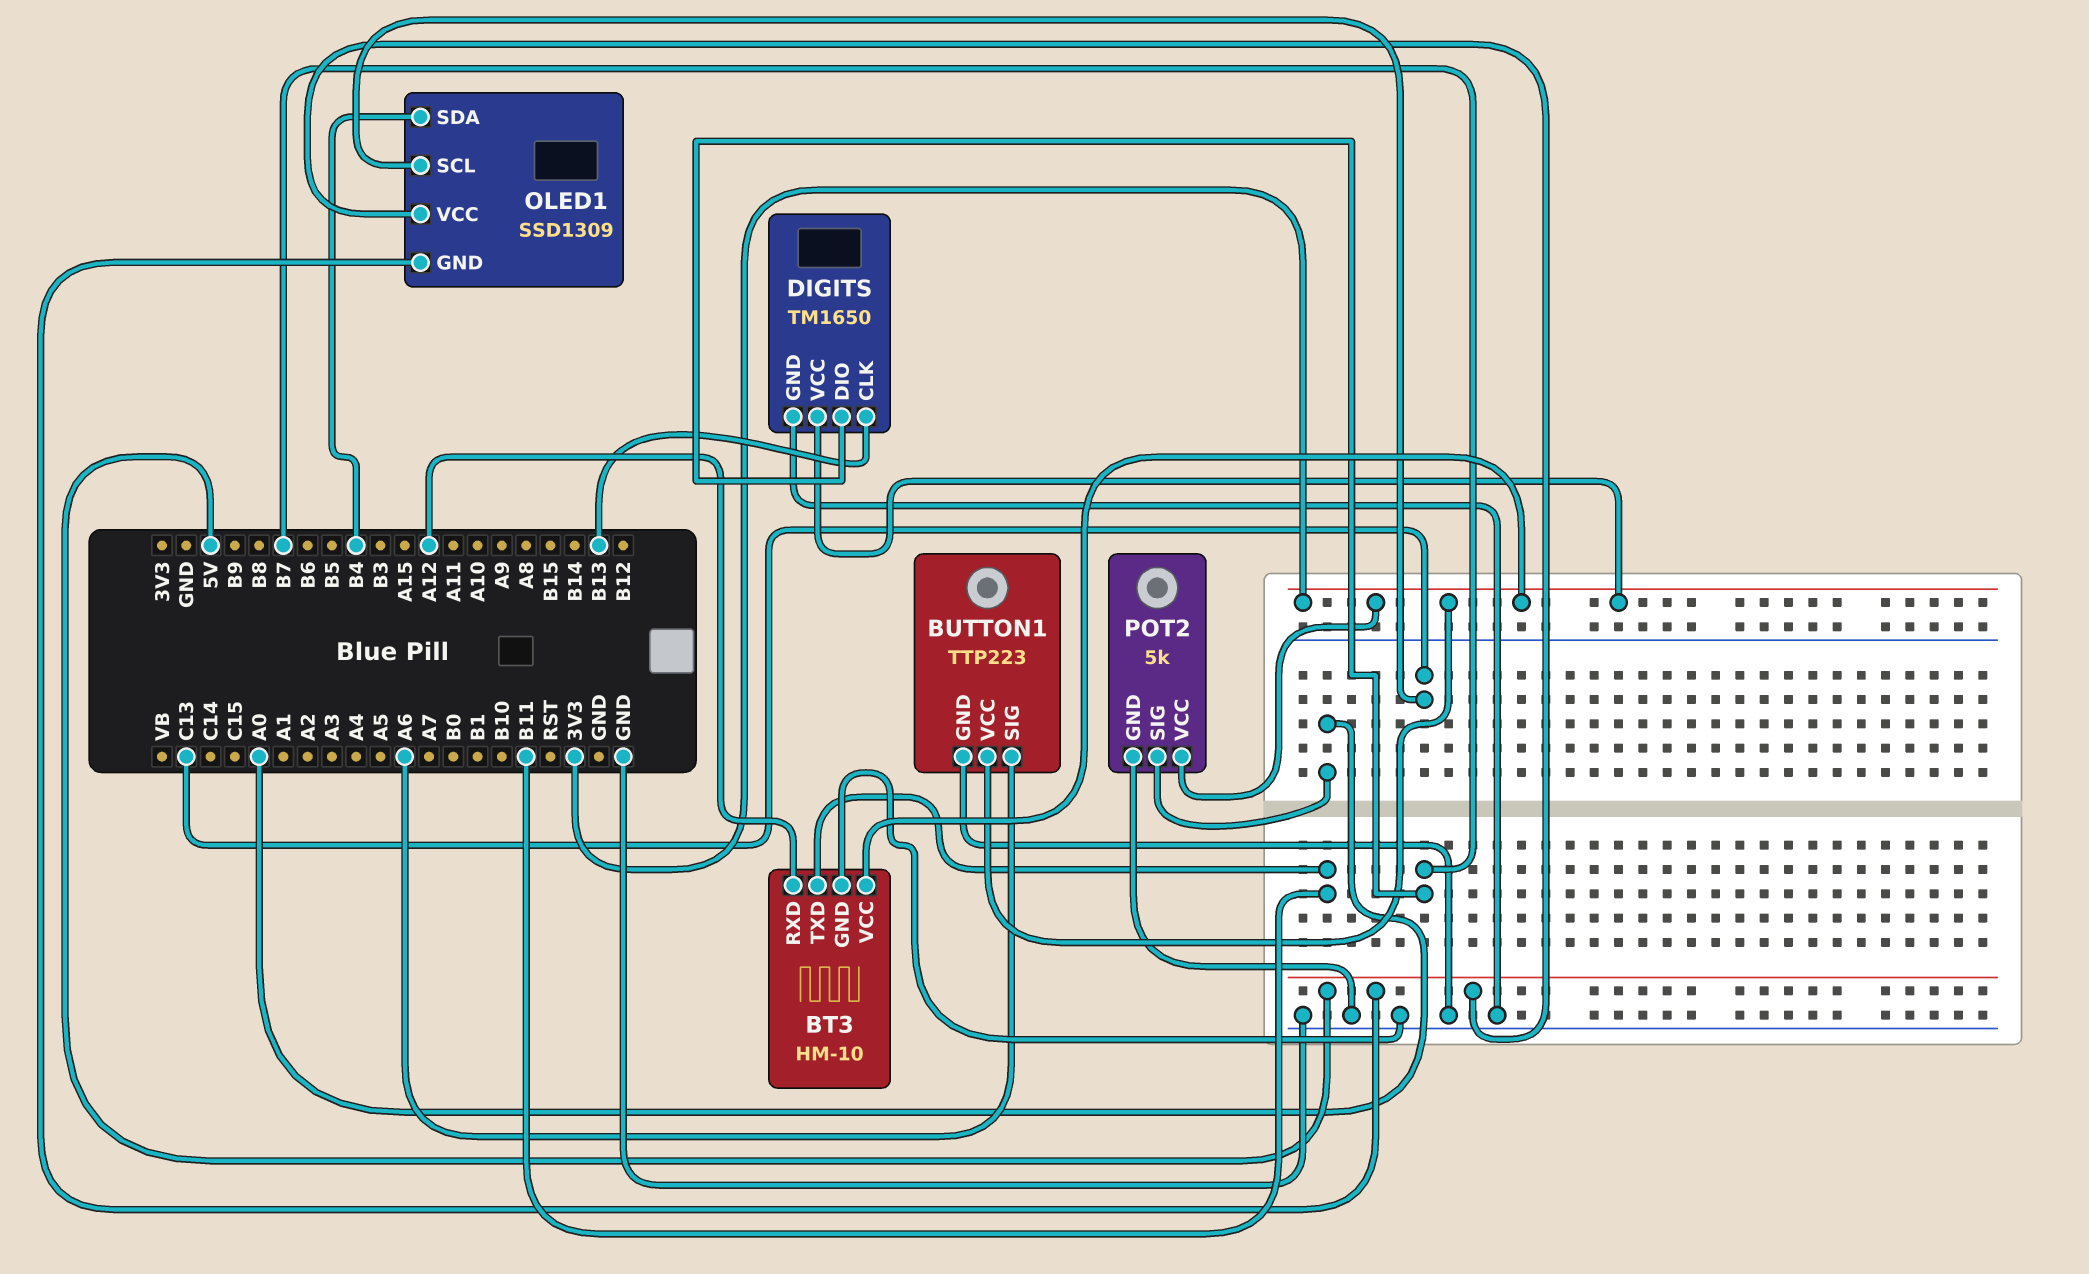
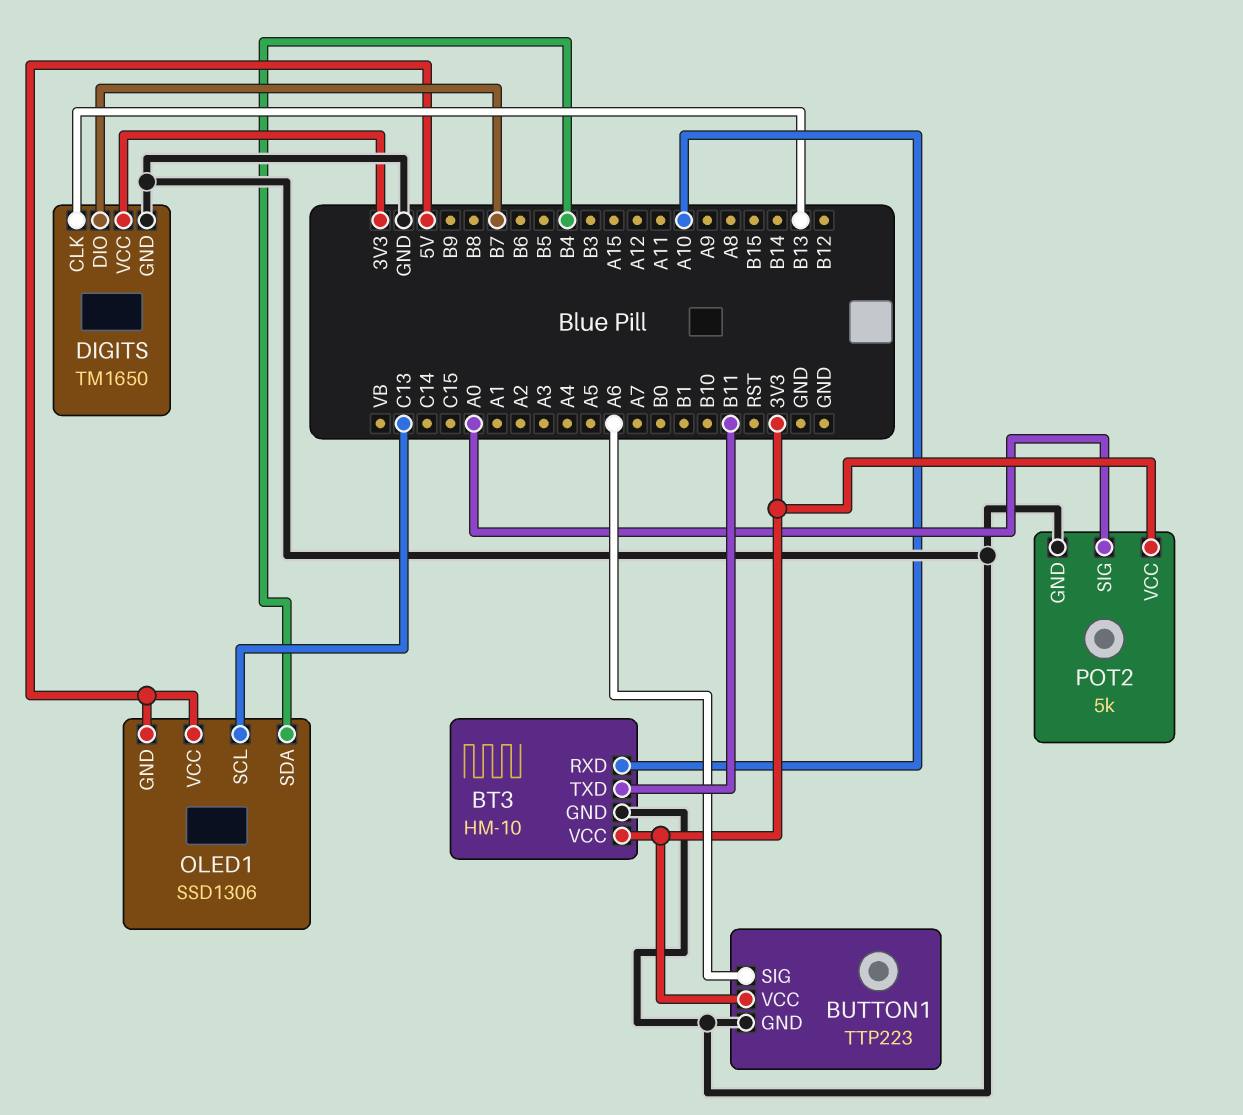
BT3 pin RXD: A12 -> A10
OLED1: SSD1309 -> SSD1306

